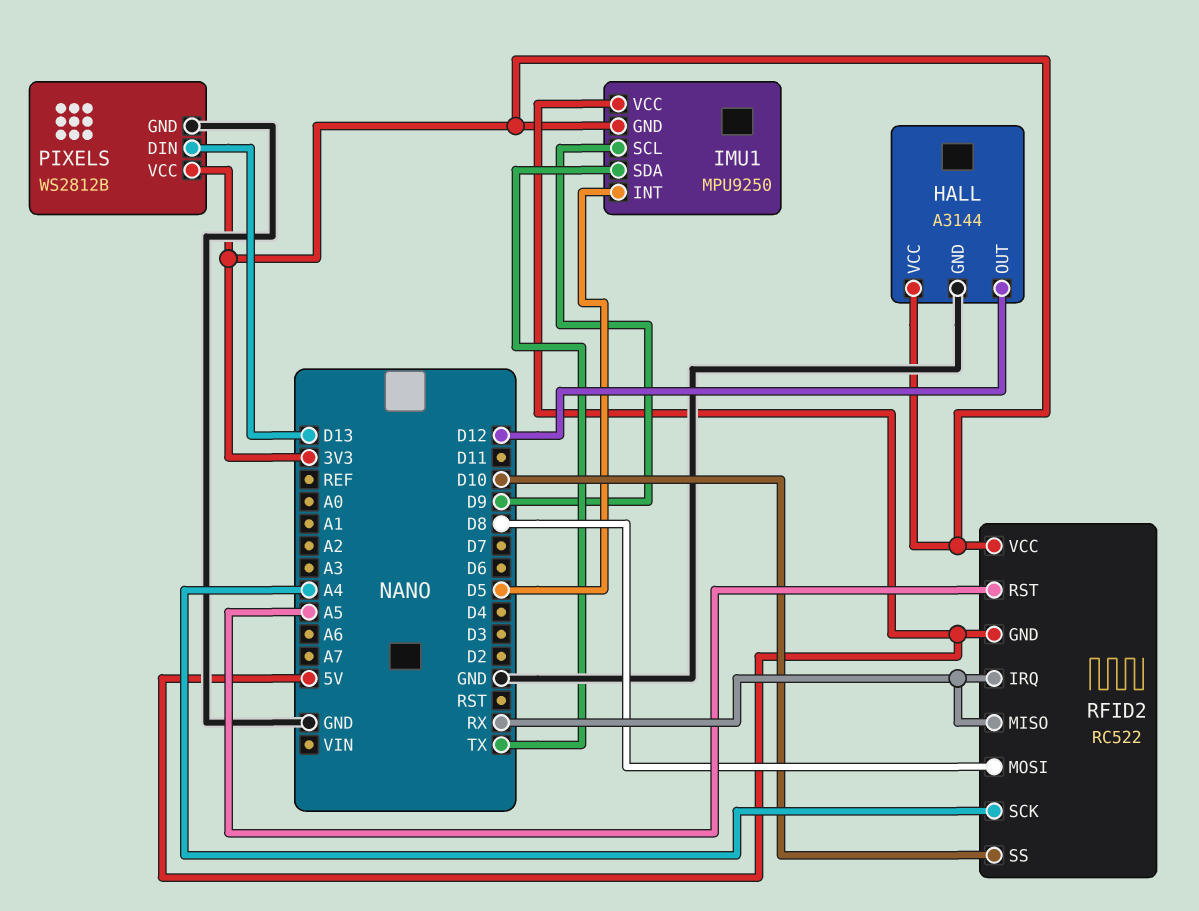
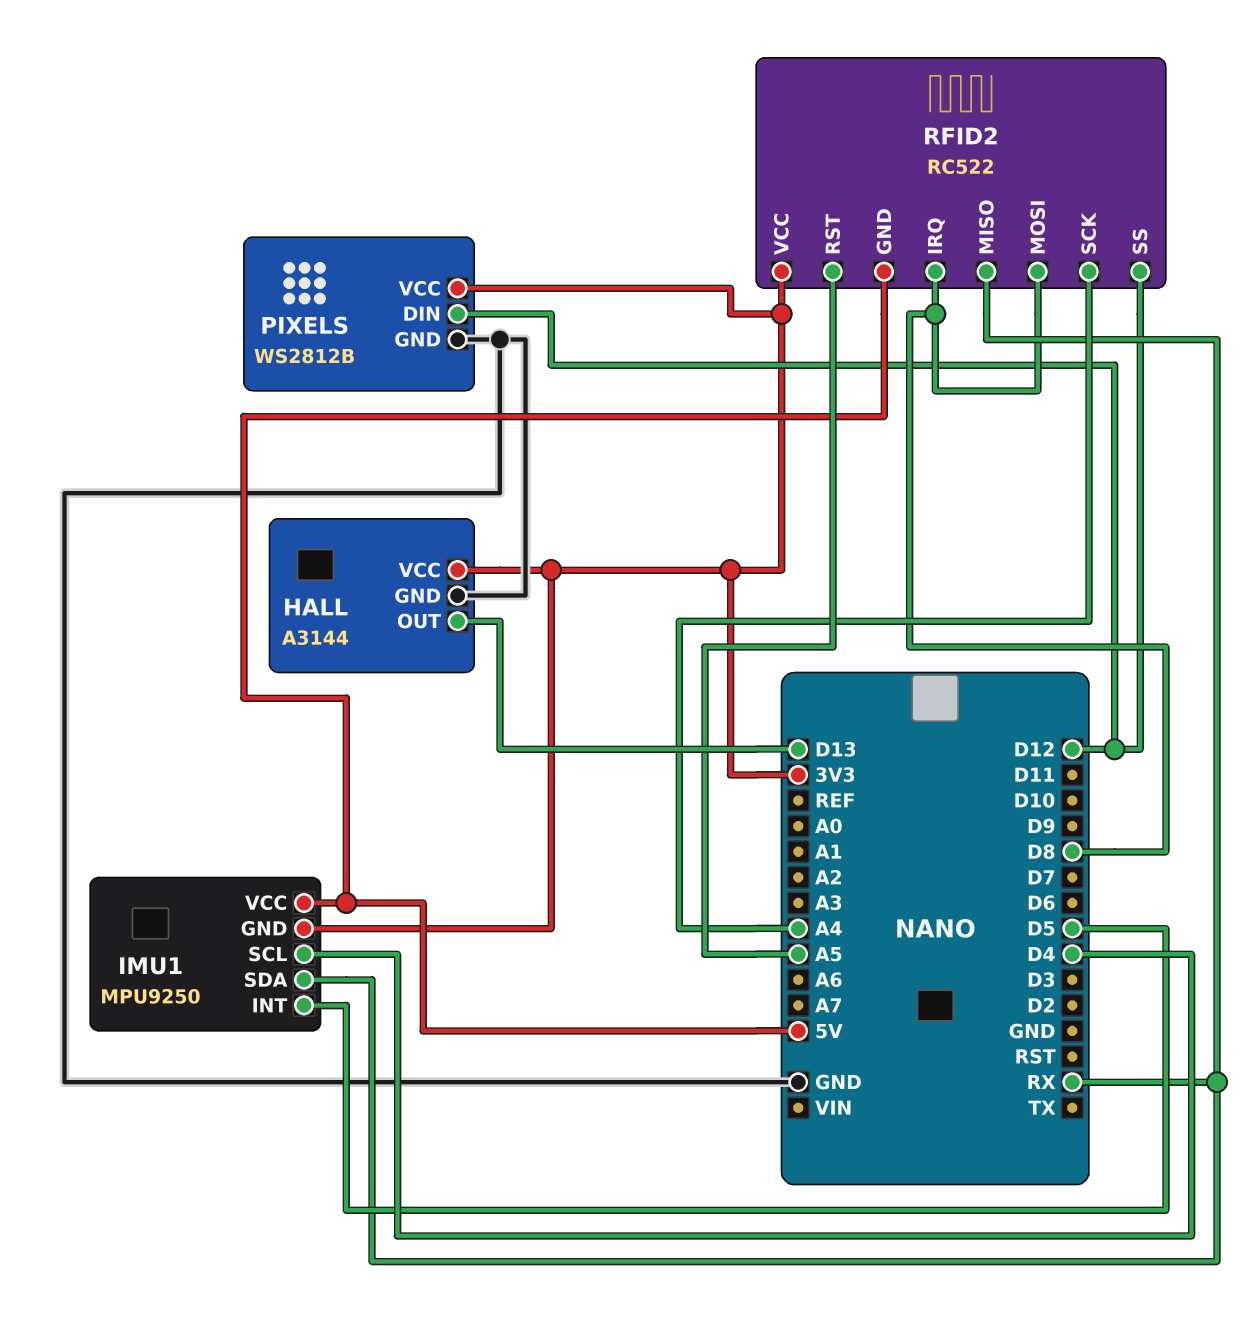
HALL pin OUT: D12 -> D13
IMU1 pin SCL: D9 -> D4
IMU1 pin SDA: TX -> RX
PIXELS pin DIN: D13 -> D12
RFID2 pin IRQ: RX -> D8
RFID2 pin SS: D10 -> D12

